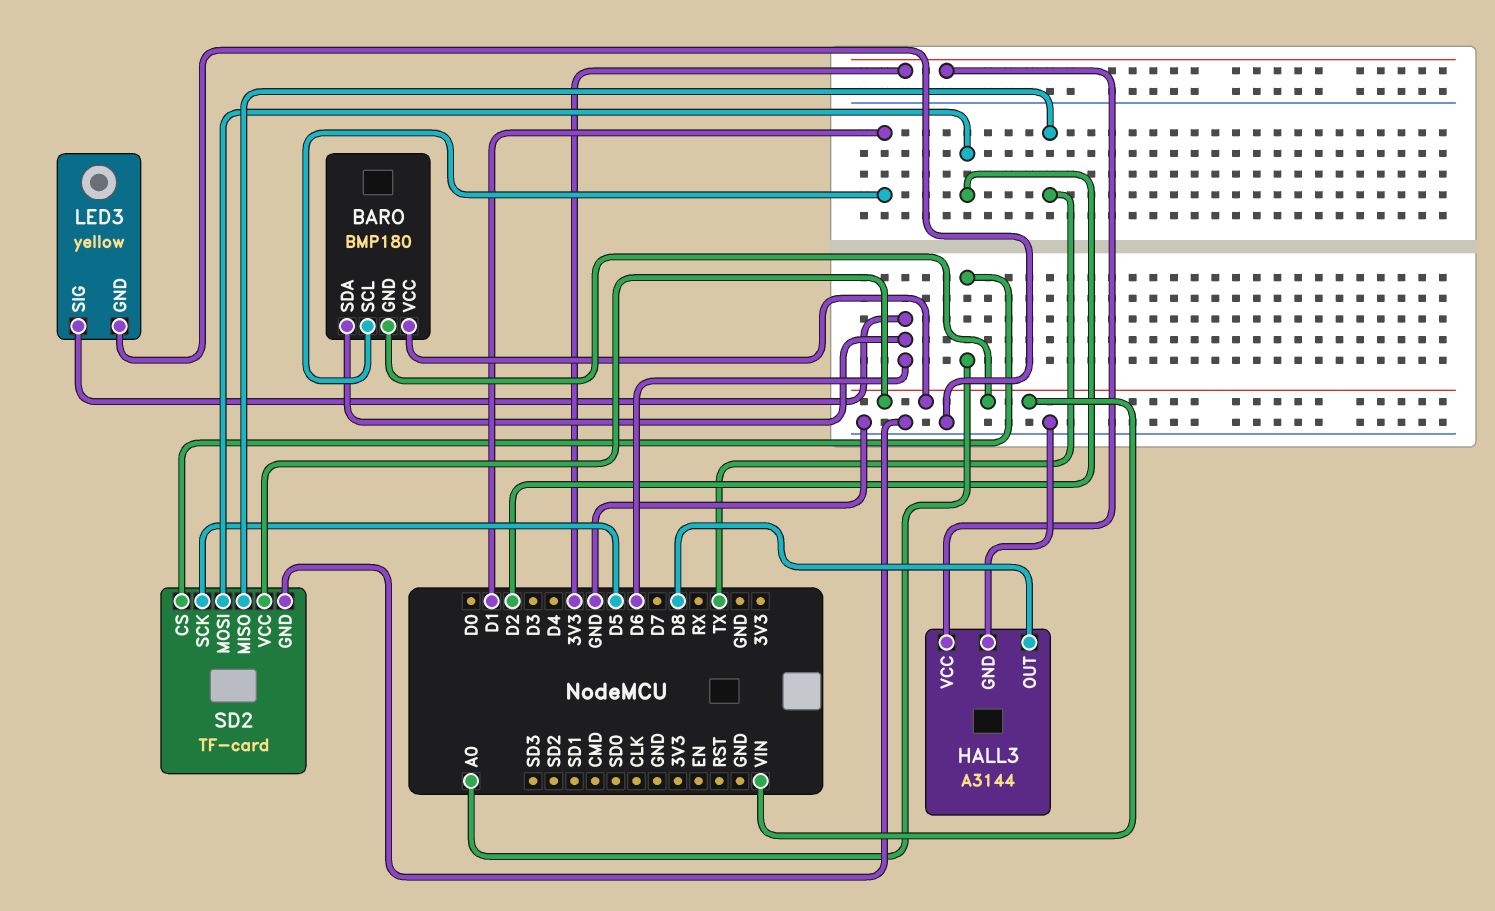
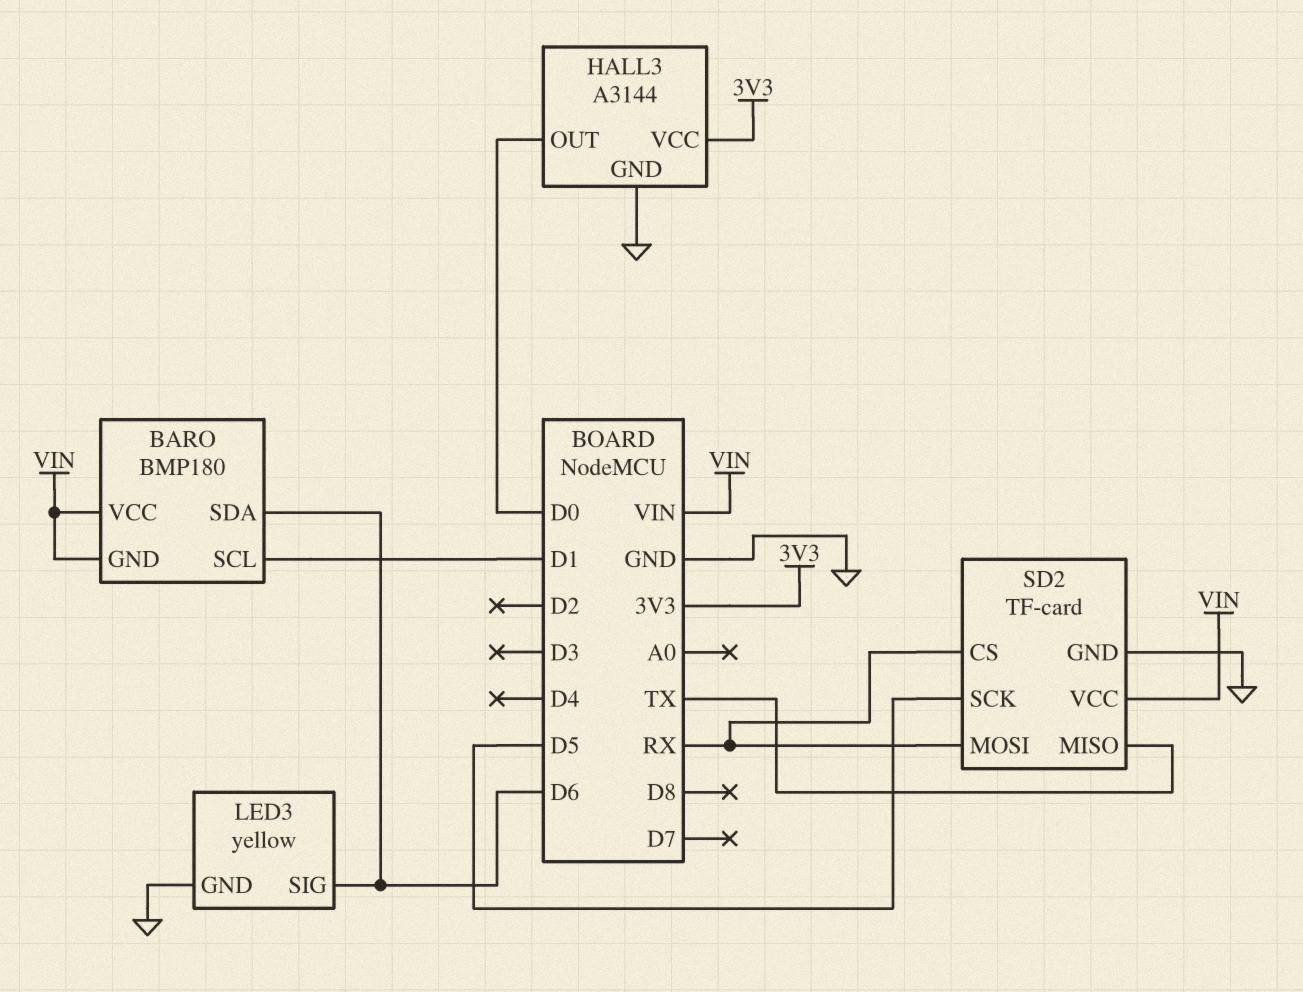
HALL3 pin OUT: D8 -> D0
SD2 pin CS: A0 -> RX
SD2 pin MOSI: D2 -> RX

